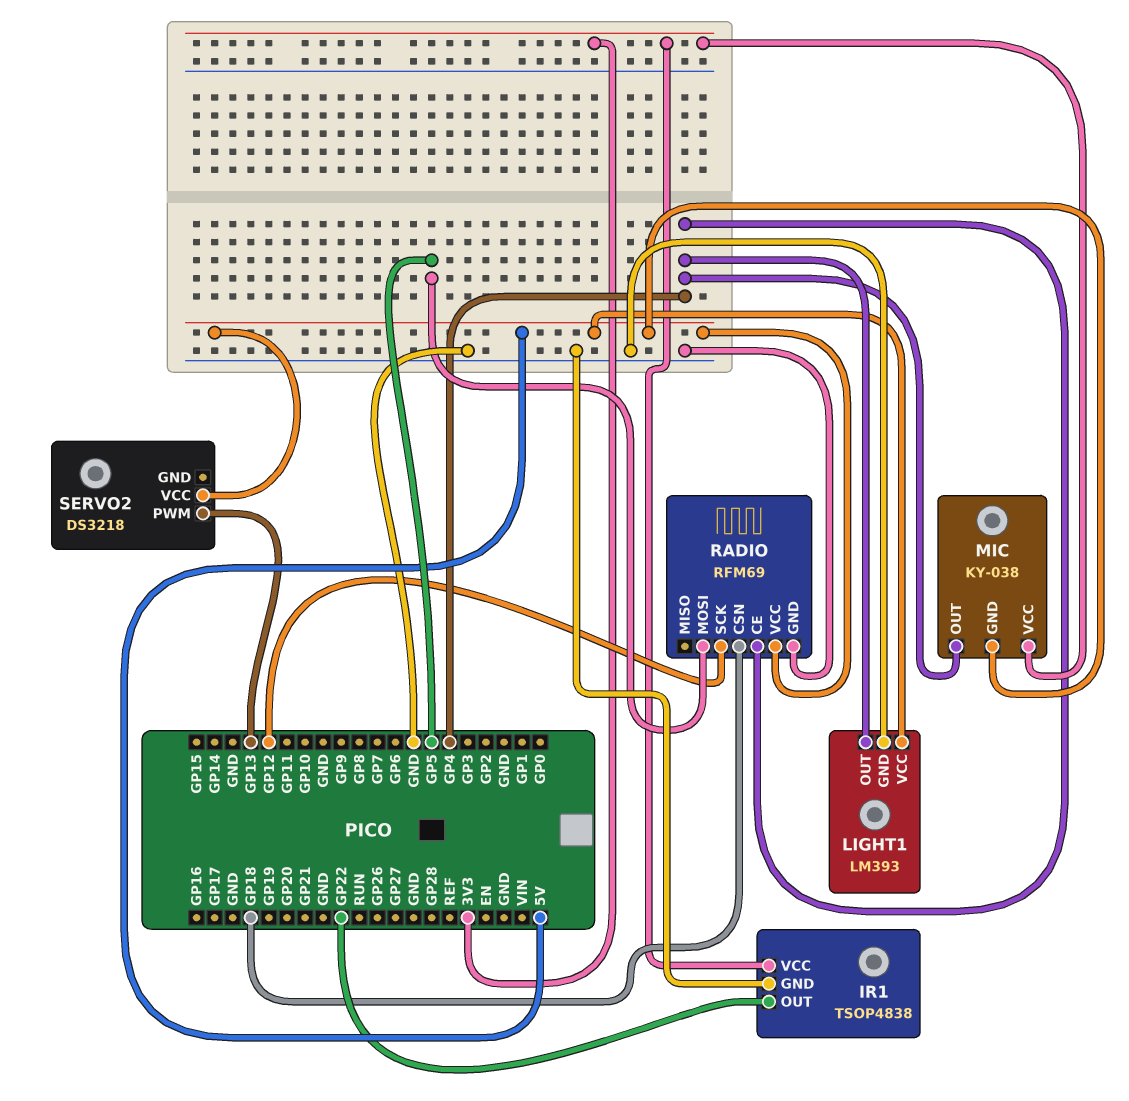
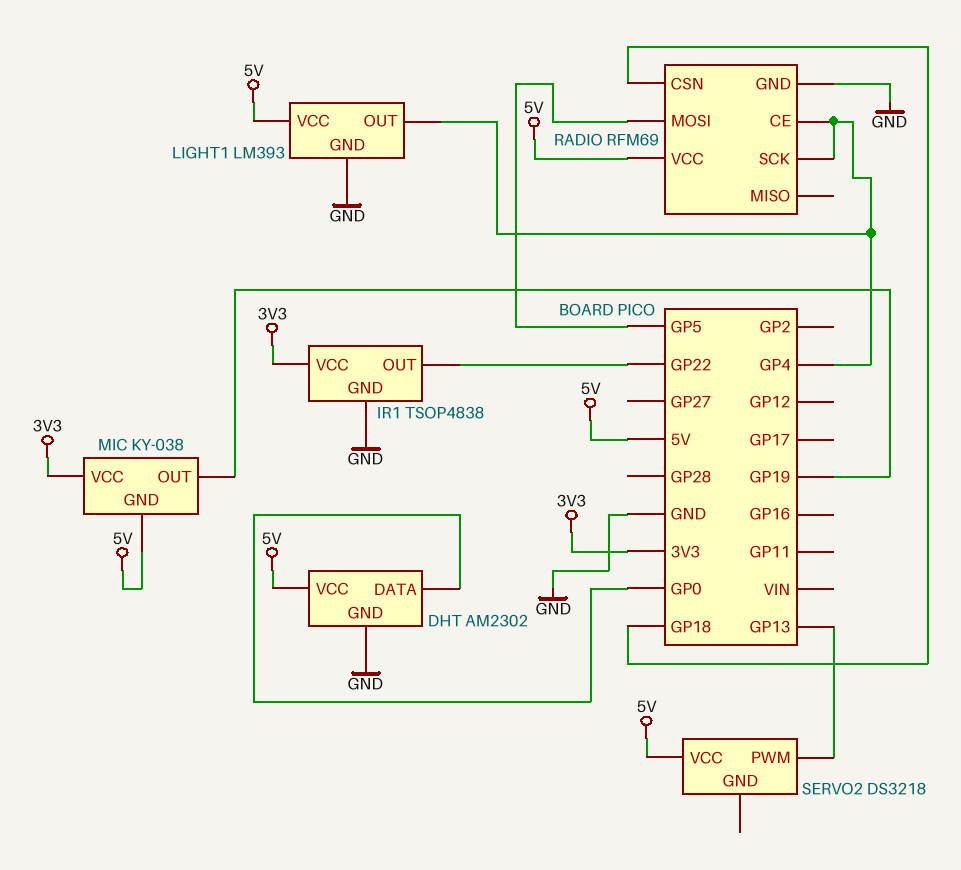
DHT: none -> AM2302
DHT pin DATA: none -> GP0
DHT pin GND: none -> GND
DHT pin VCC: none -> 5V
MIC pin OUT: GP4 -> GP19
RADIO pin SCK: GP12 -> GP4

